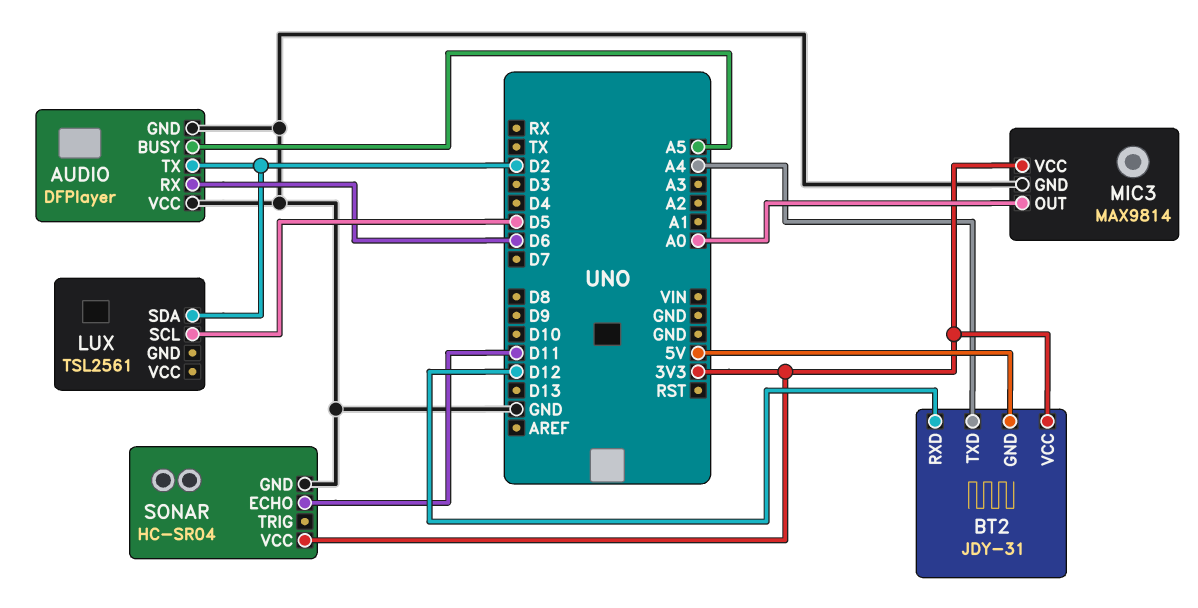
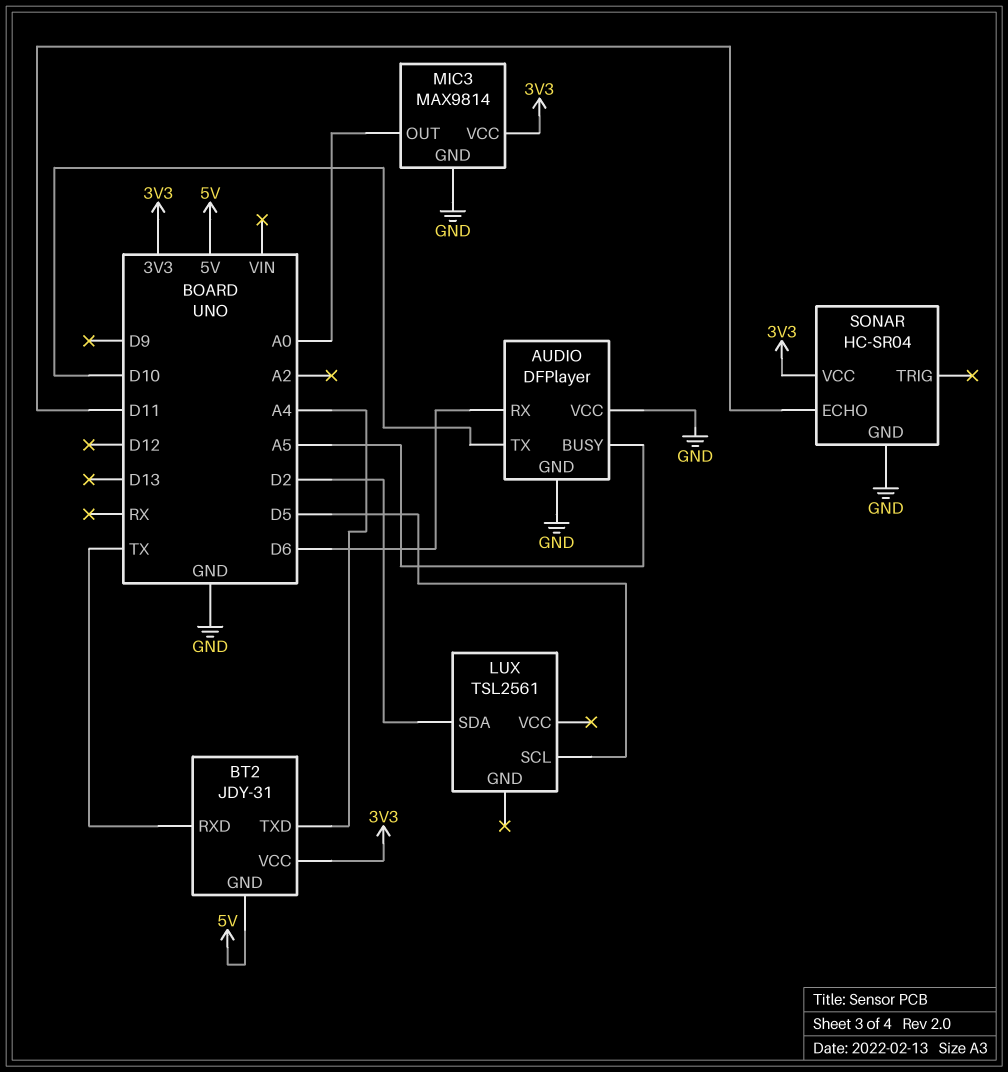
AUDIO pin TX: D2 -> D10
BT2 pin RXD: D12 -> TX

